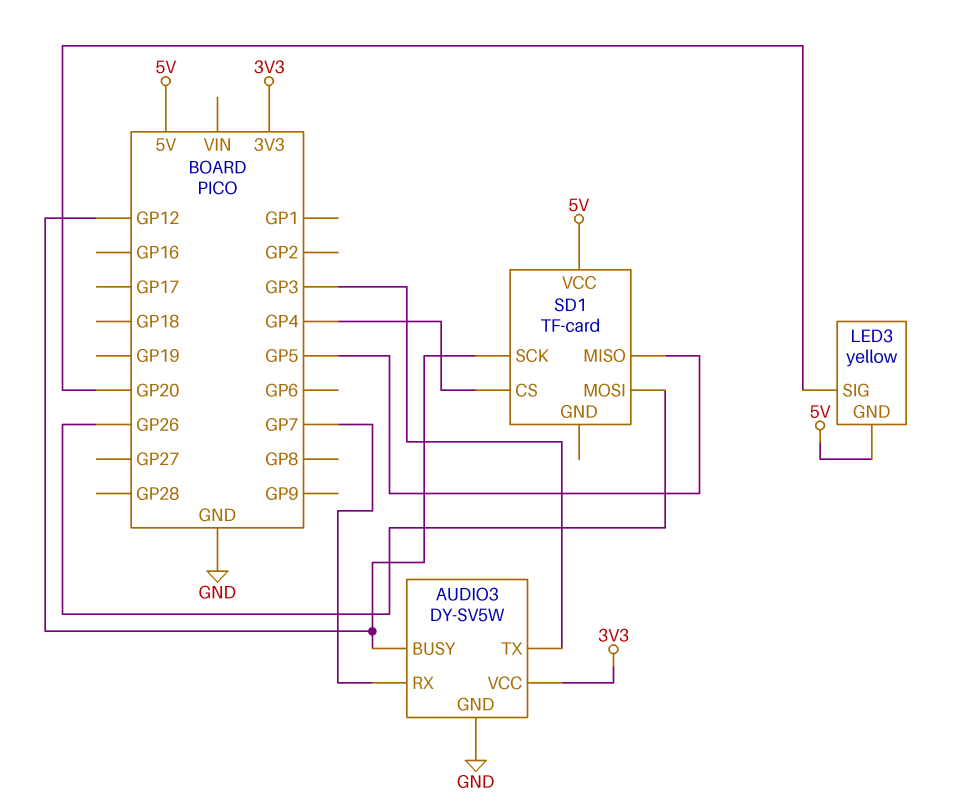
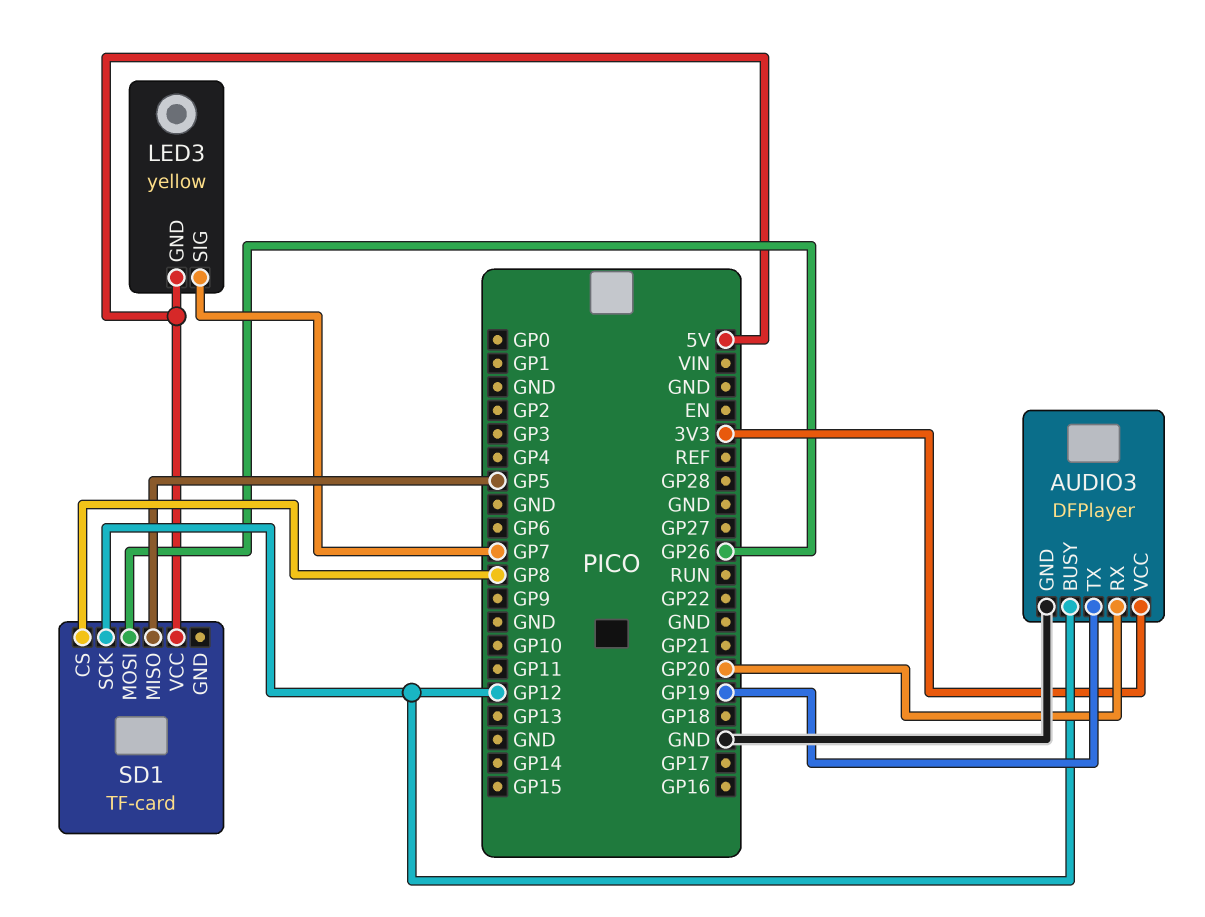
AUDIO3: DY-SV5W -> DFPlayer
AUDIO3 pin RX: GP7 -> GP20
AUDIO3 pin TX: GP3 -> GP19
LED3 pin SIG: GP20 -> GP7
SD1 pin CS: GP4 -> GP8

